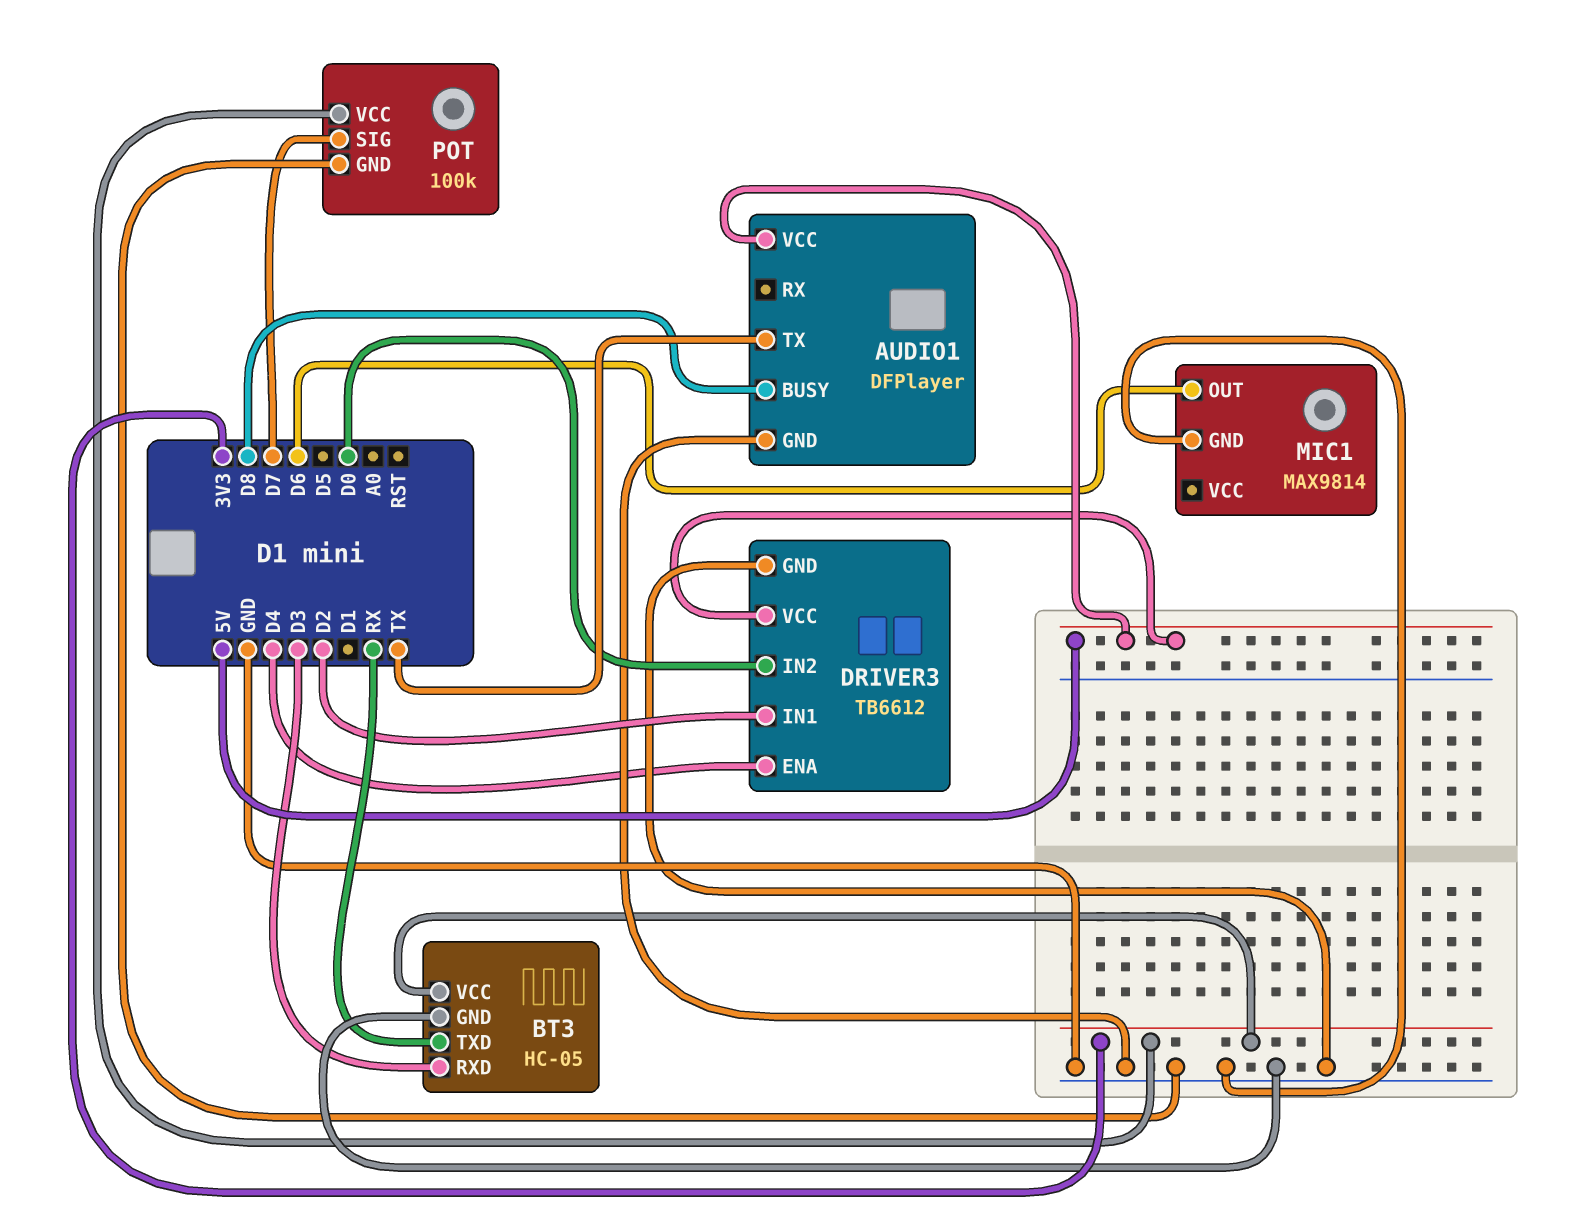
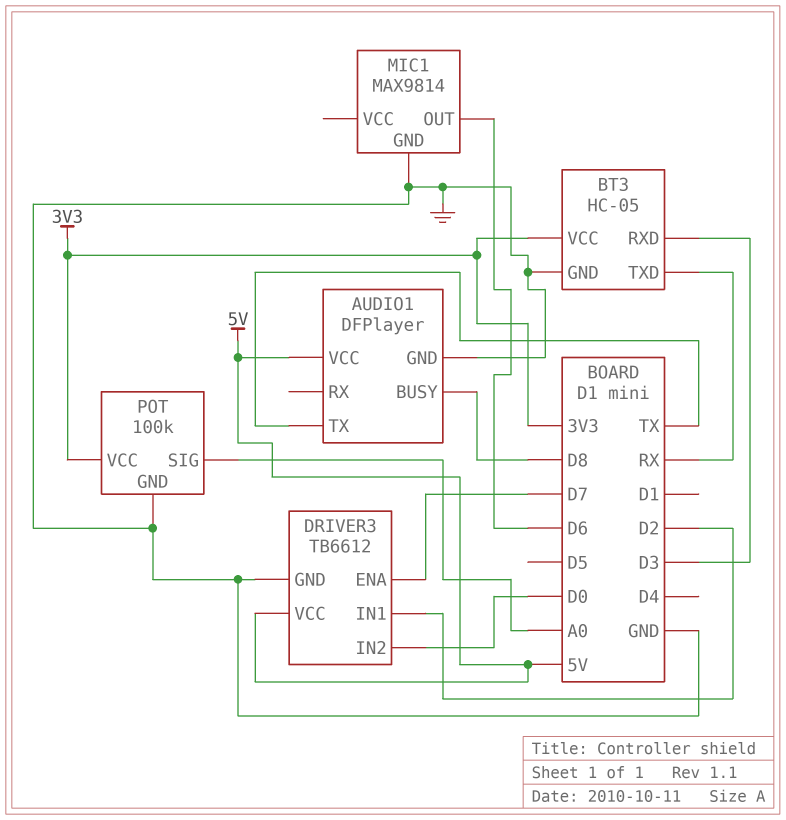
DRIVER3 pin ENA: D4 -> D7
POT pin SIG: D7 -> A0

